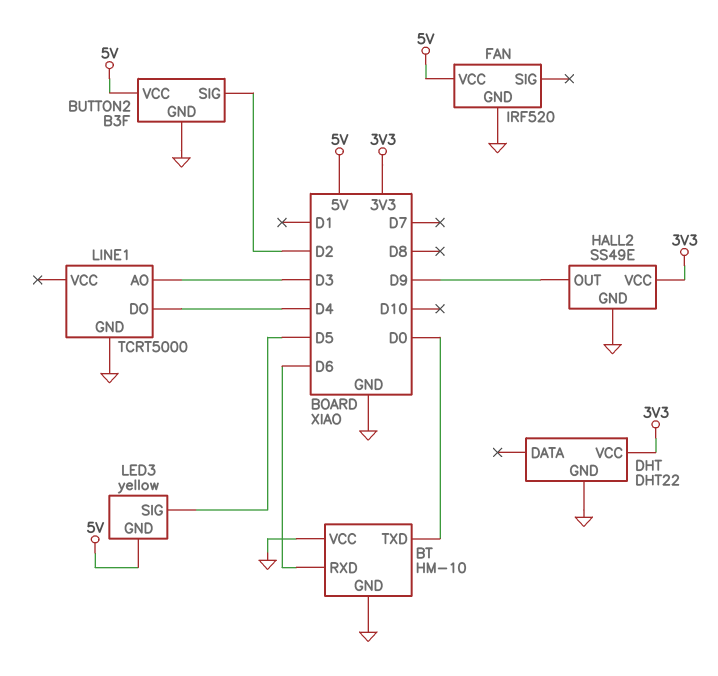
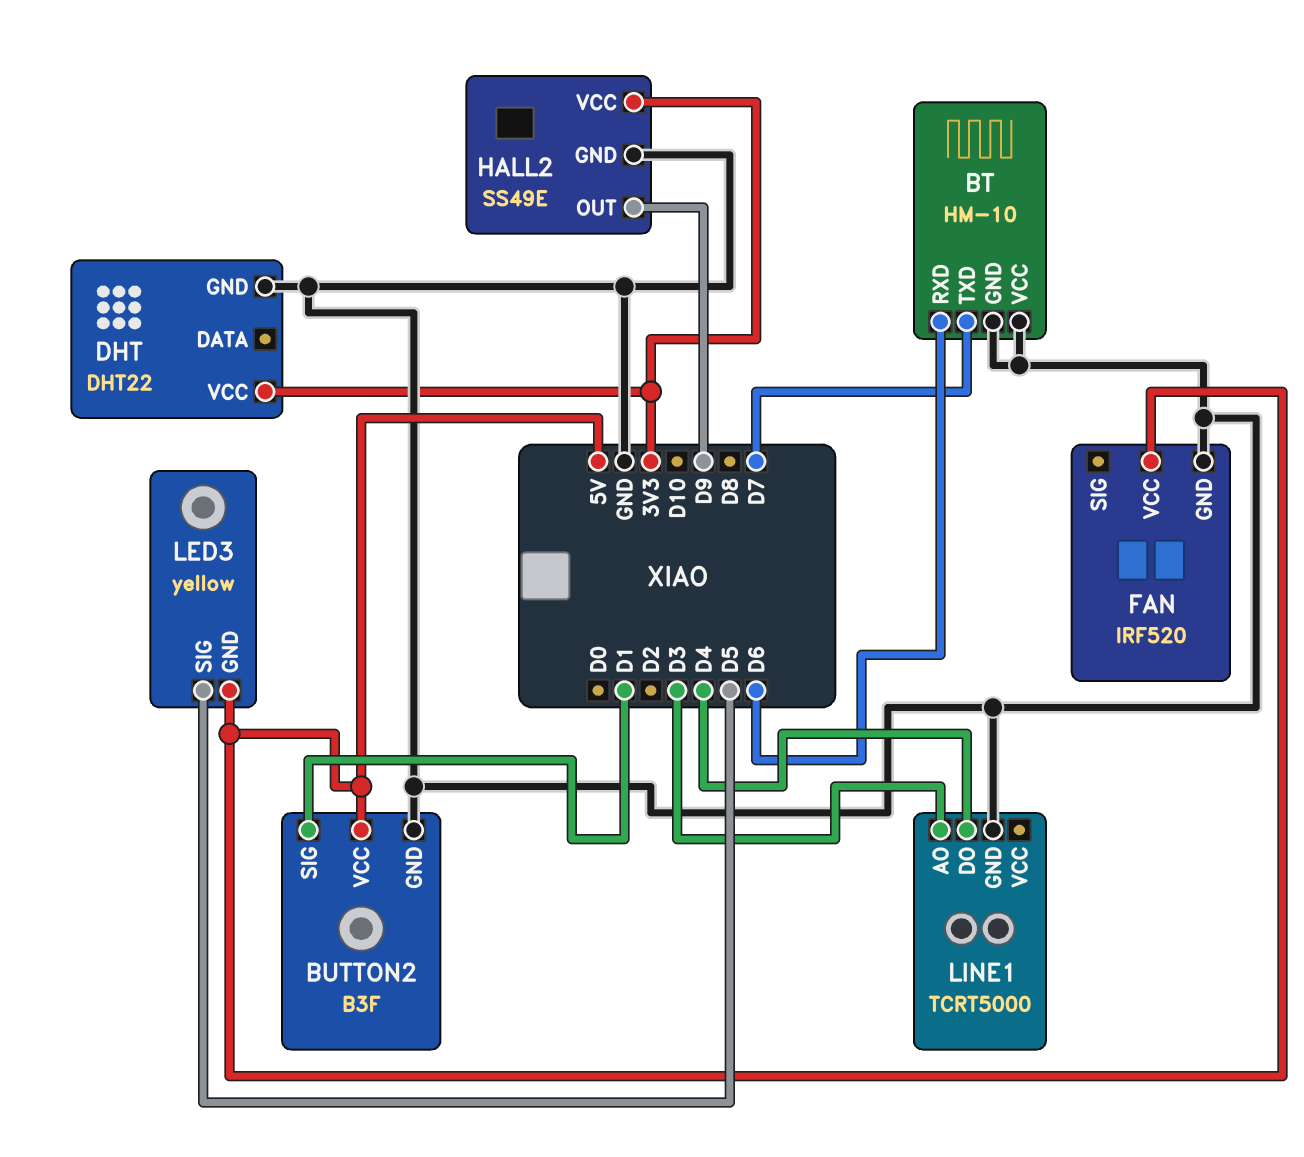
BT pin TXD: D0 -> D7
BUTTON2 pin SIG: D2 -> D1

